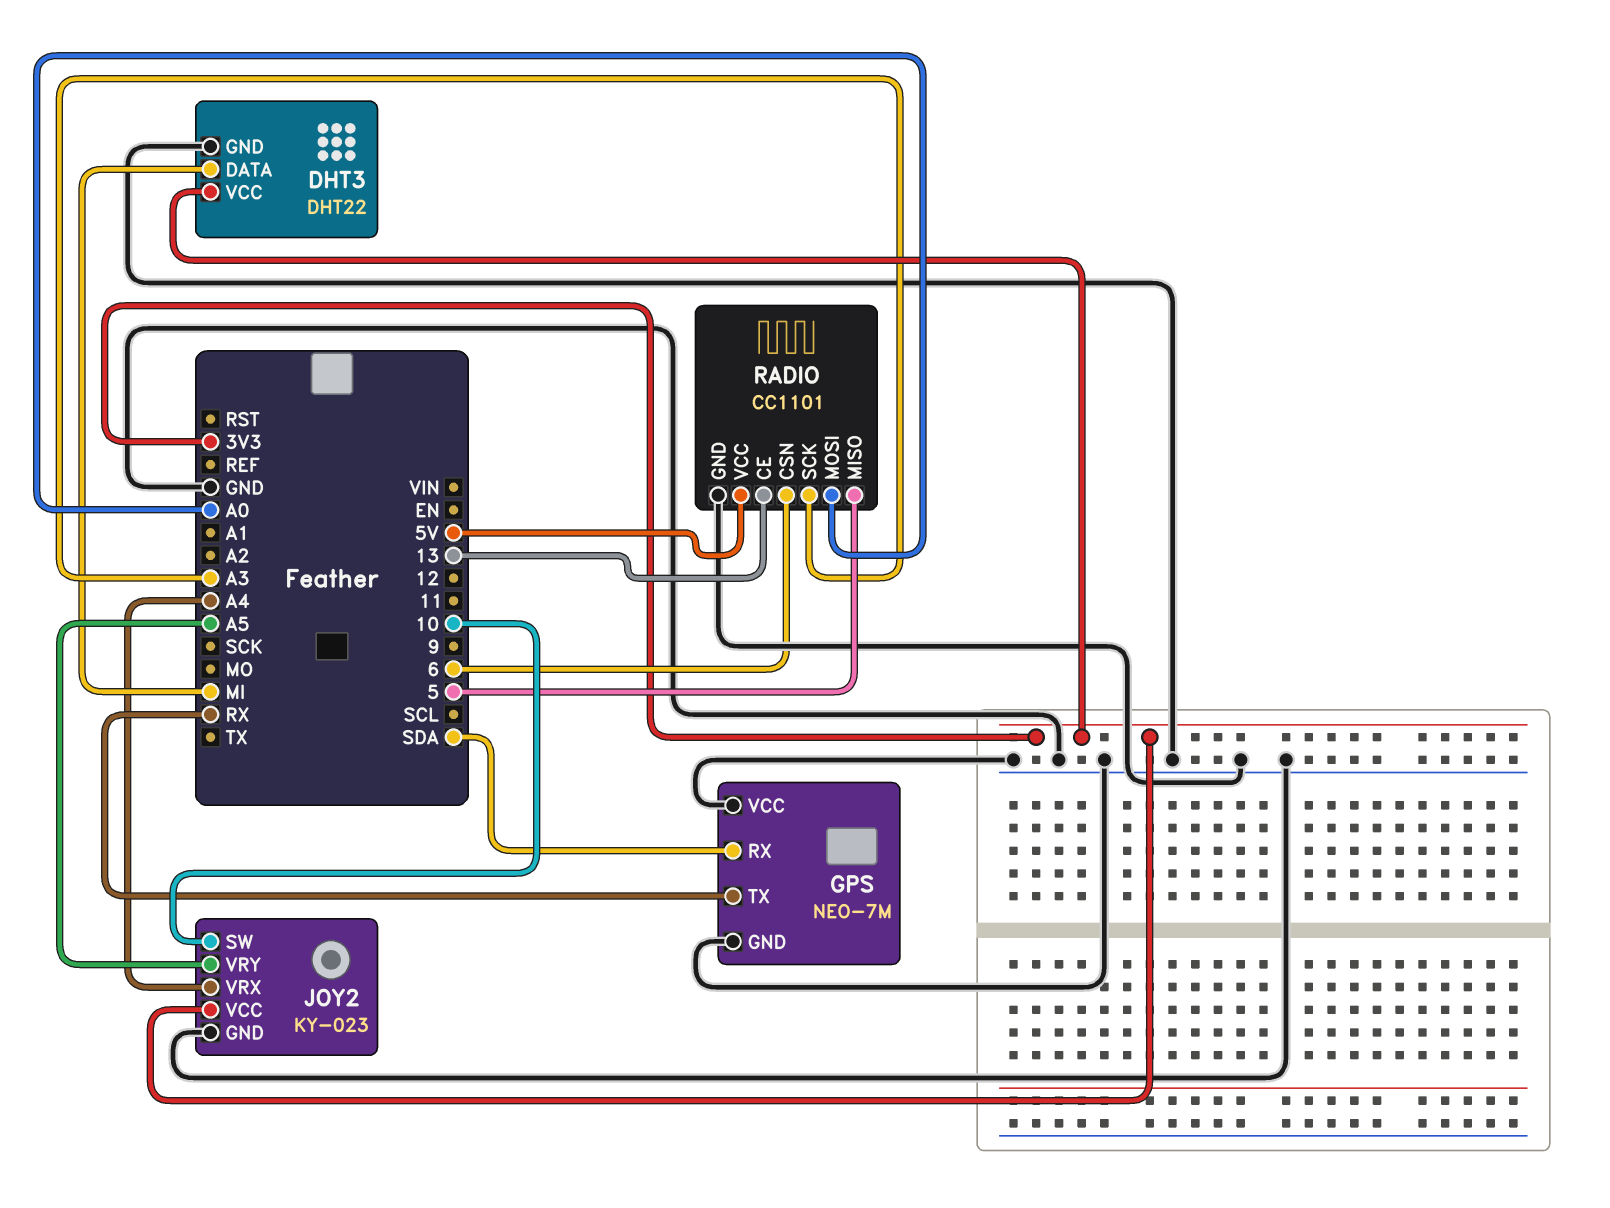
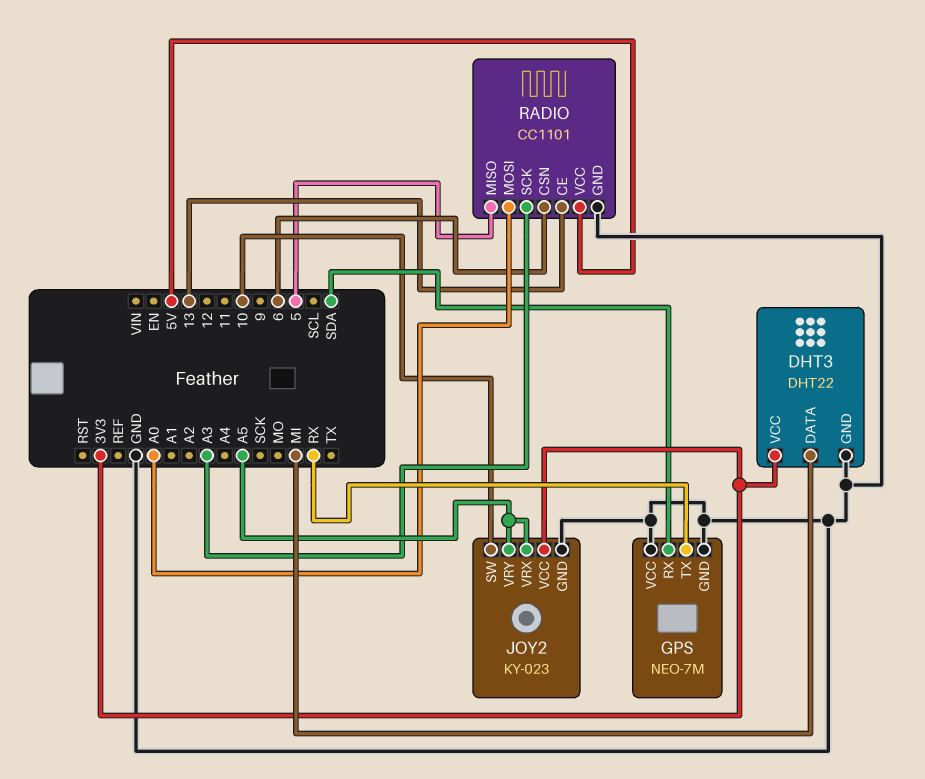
JOY2 pin VRX: A4 -> A5

